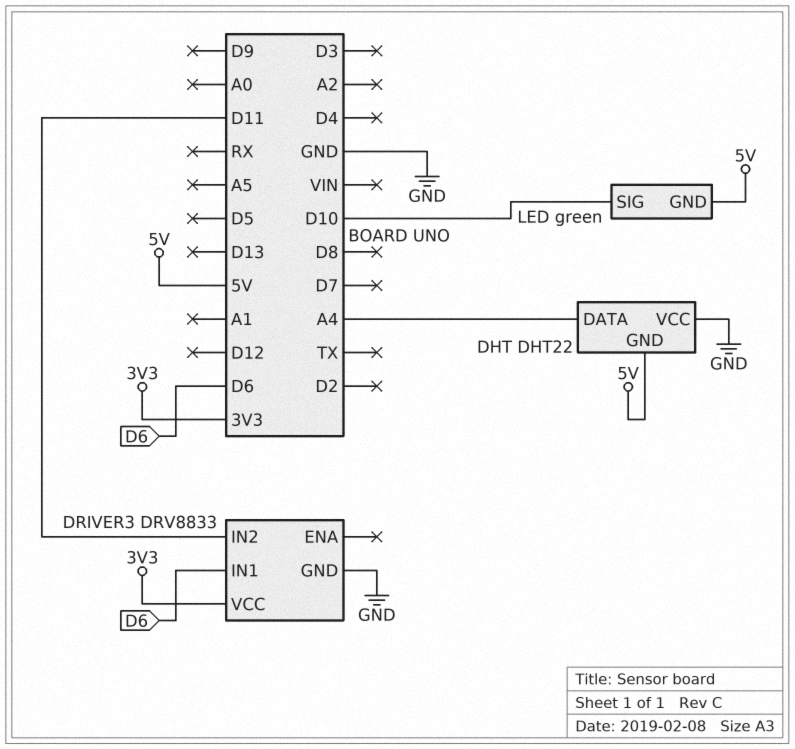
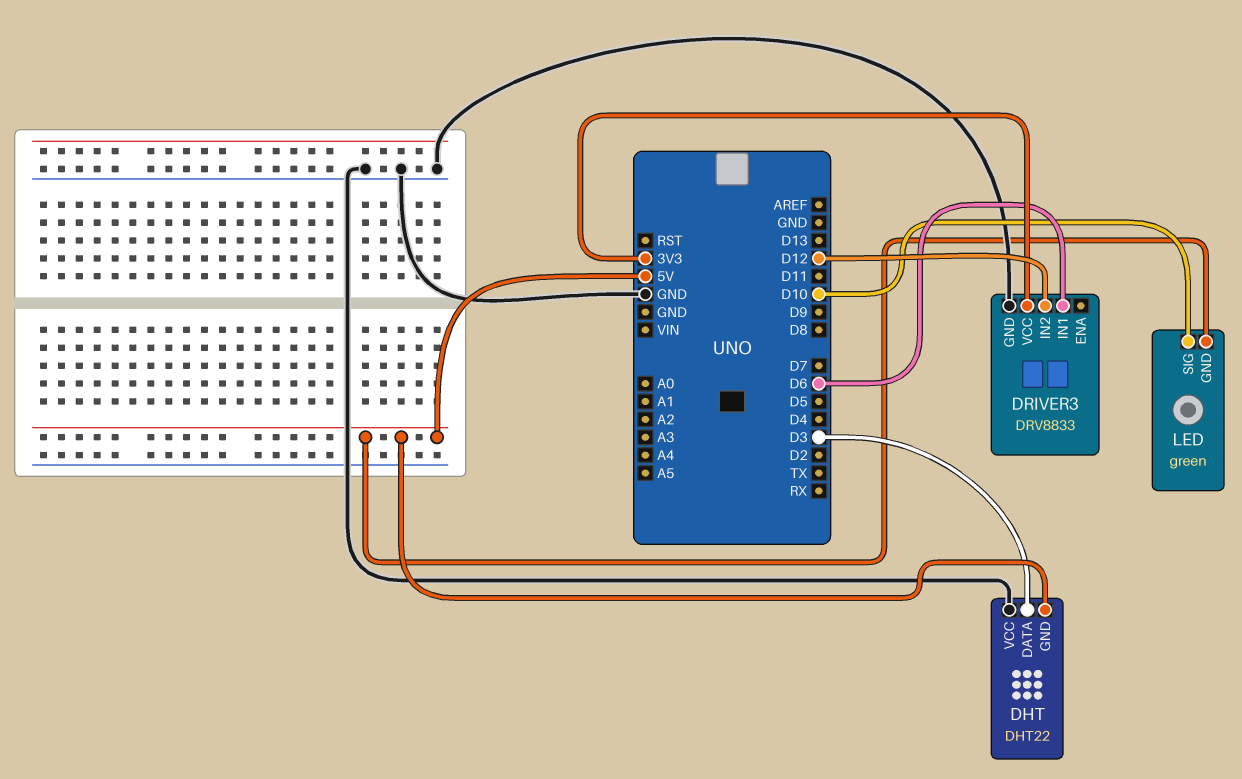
DHT pin DATA: A4 -> D3
DRIVER3 pin IN2: D11 -> D12

